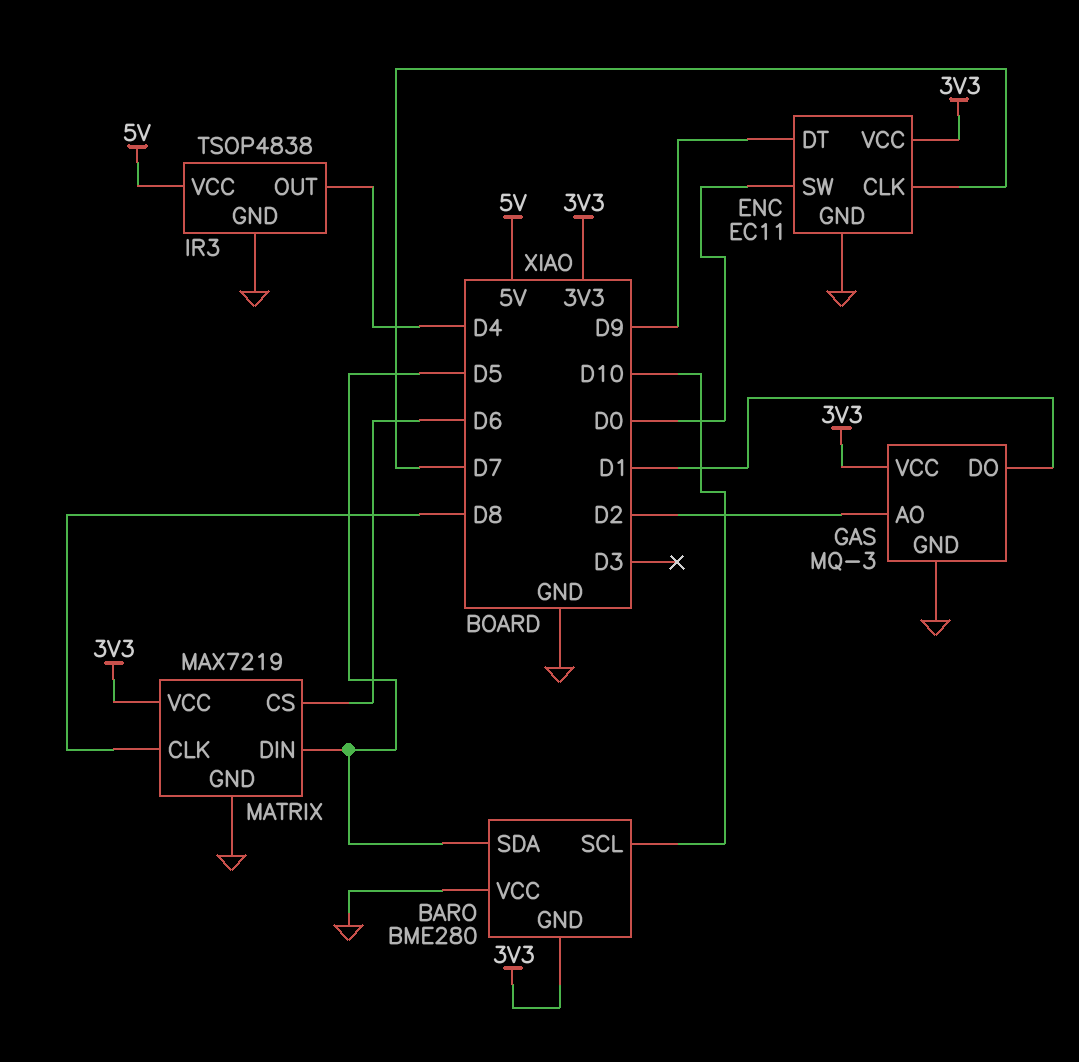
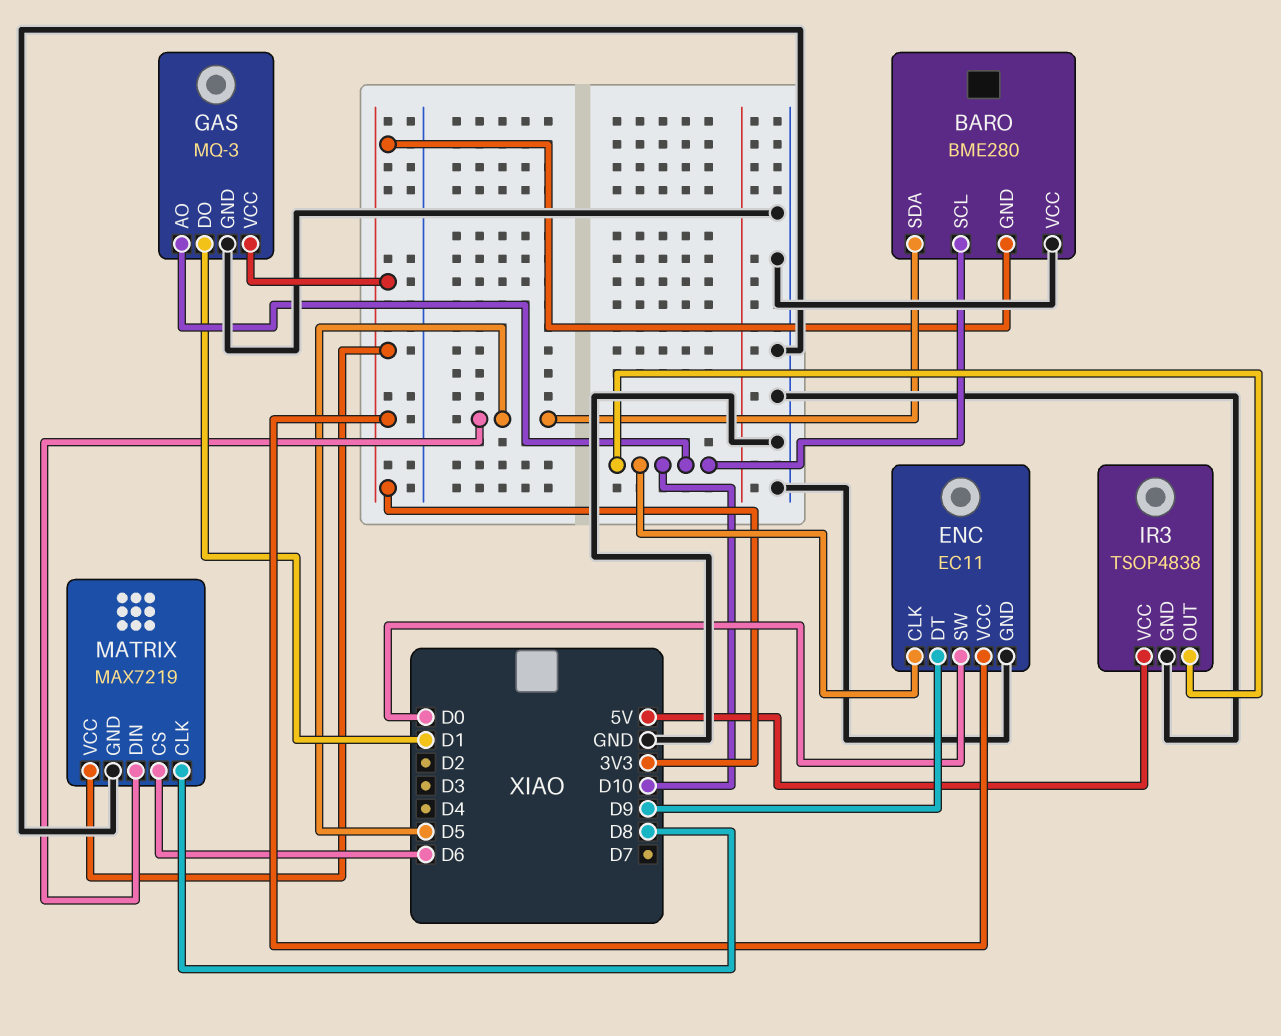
ENC pin CLK: D7 -> D10
GAS pin AO: D2 -> D10
IR3 pin OUT: D4 -> D10

